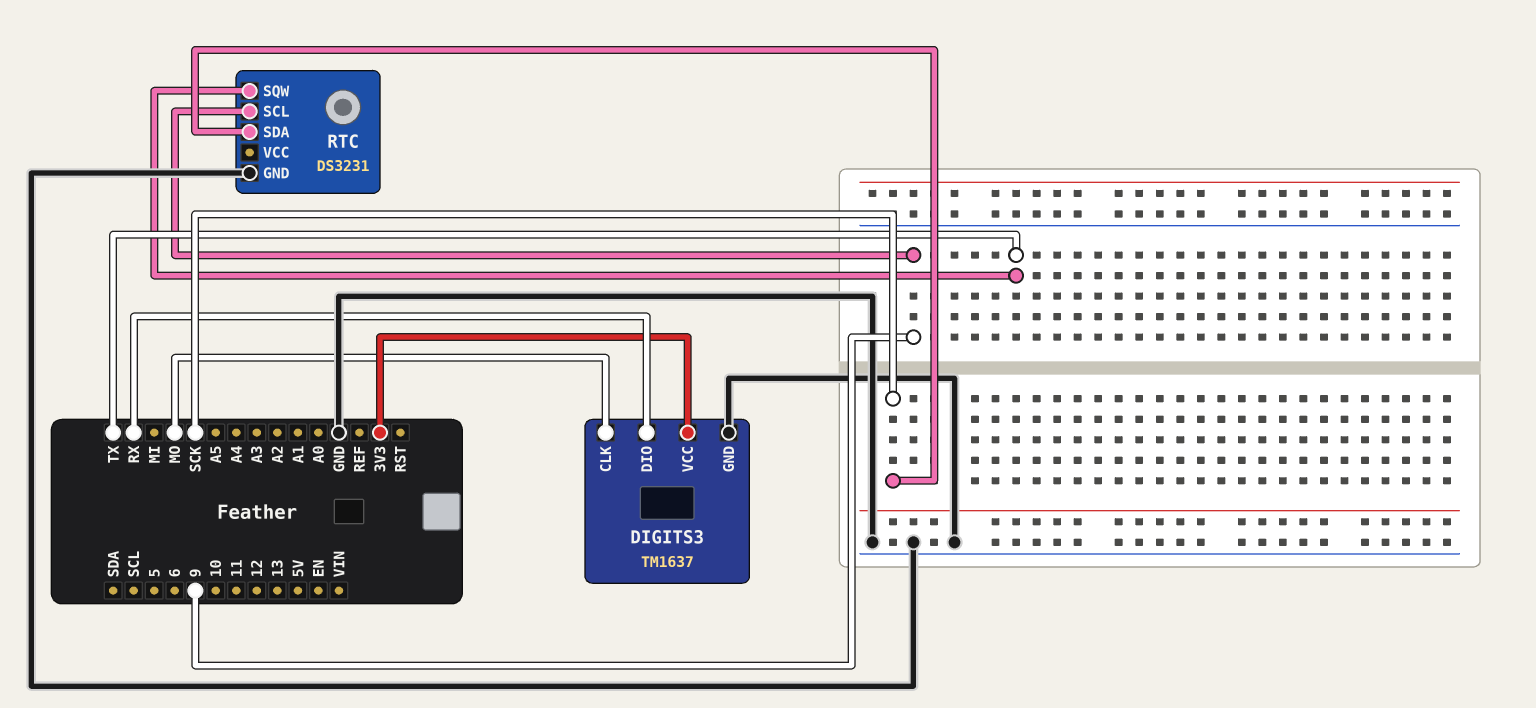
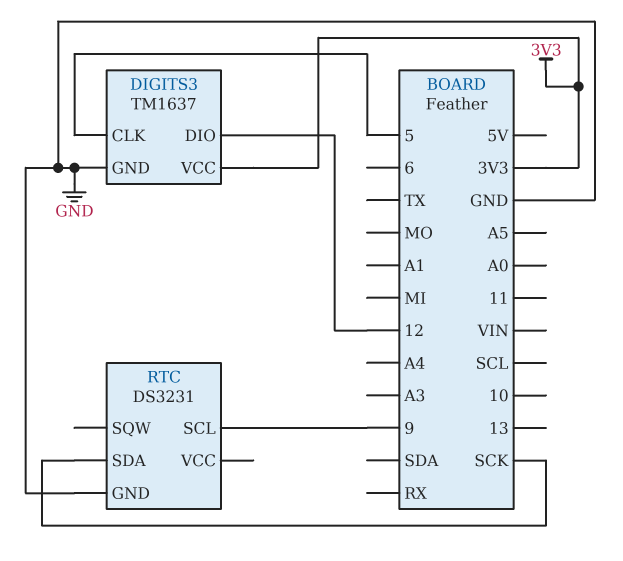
DIGITS3 pin CLK: MO -> 5
DIGITS3 pin DIO: RX -> 12
RTC pin SQW: TX -> none

